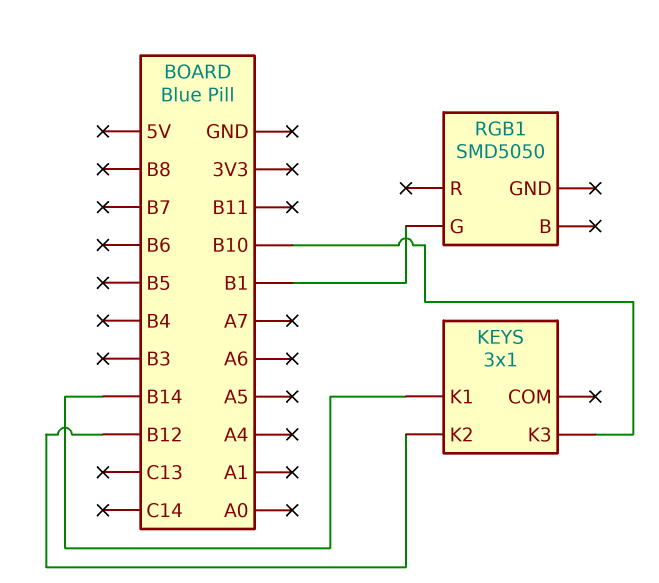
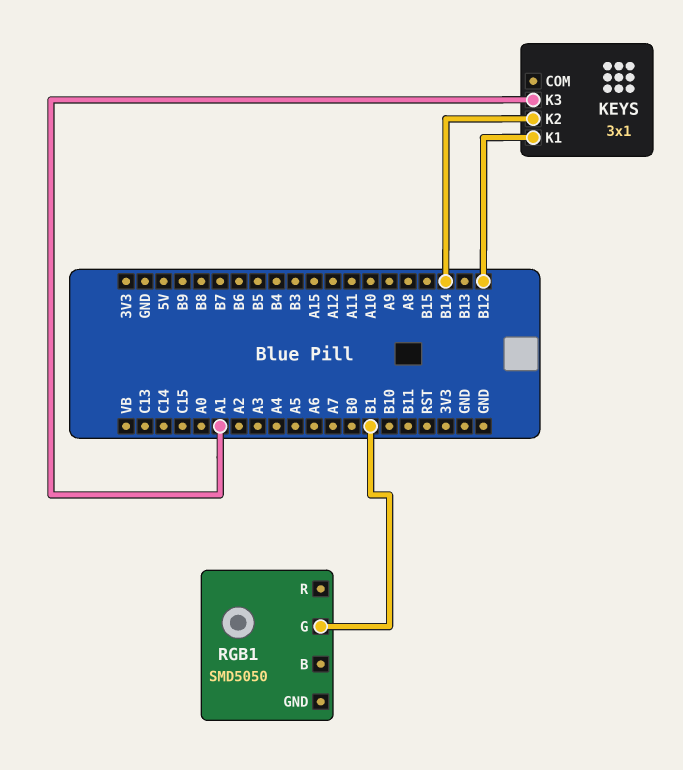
KEYS pin K1: B14 -> B12
KEYS pin K2: B12 -> B14
KEYS pin K3: B10 -> A1

